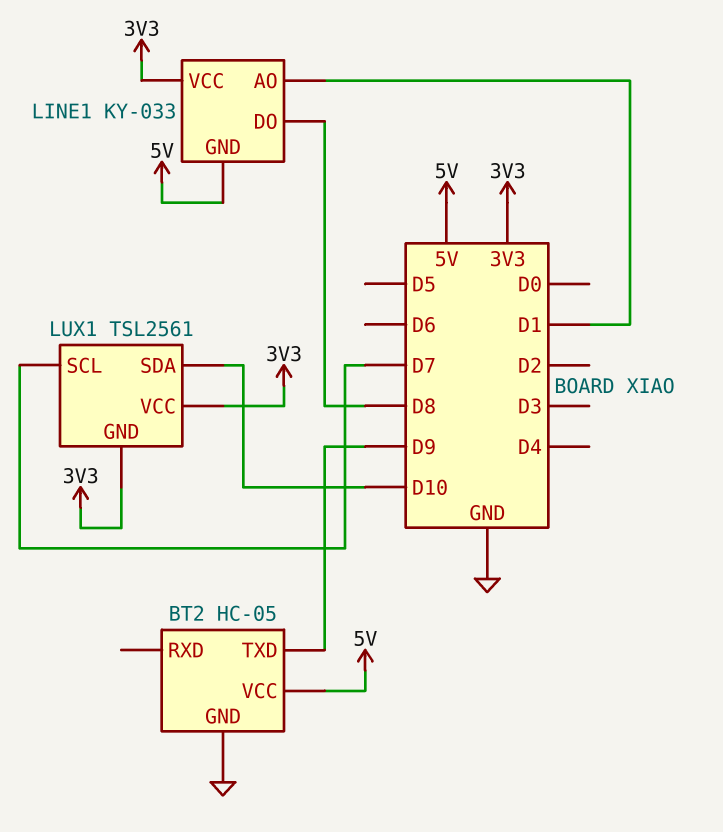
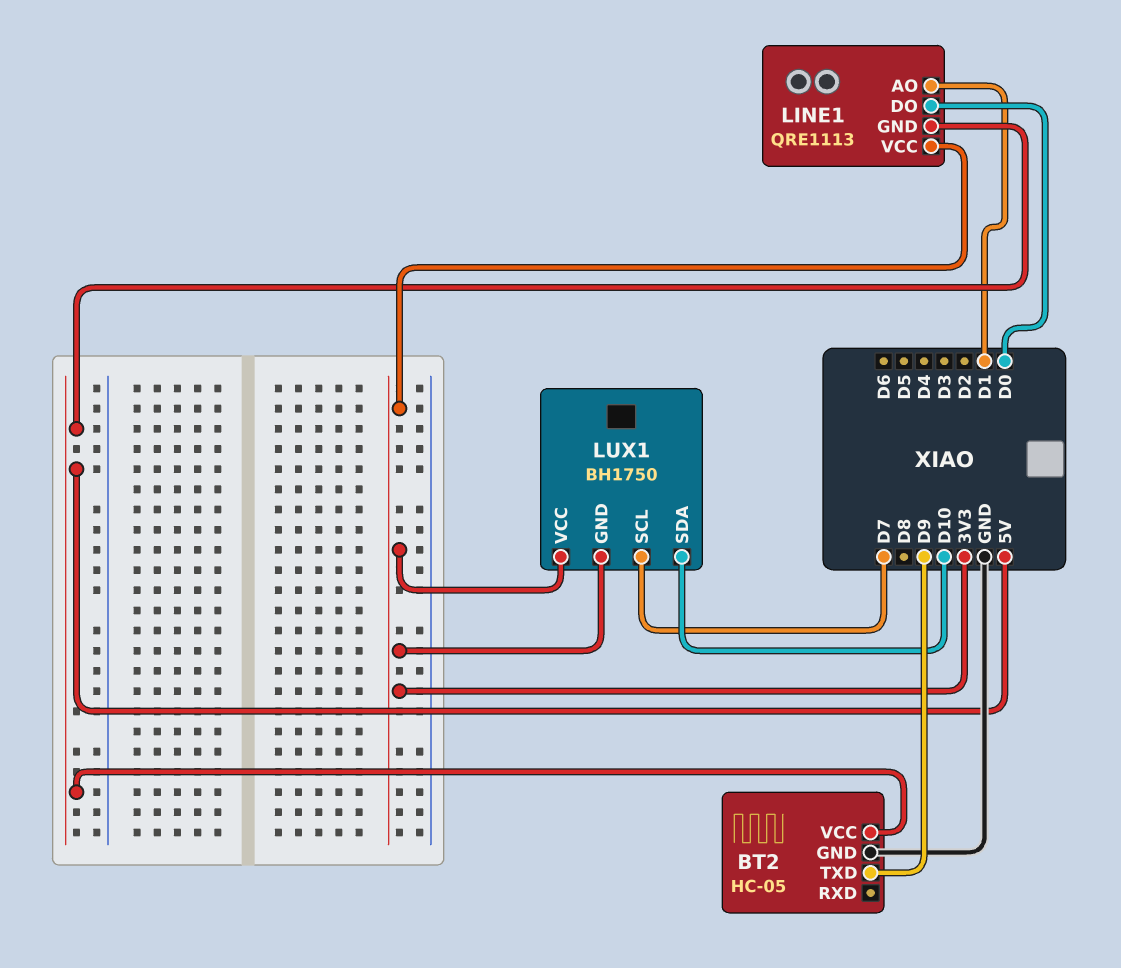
LINE1: KY-033 -> QRE1113
LINE1 pin DO: D8 -> D0
LUX1: TSL2561 -> BH1750

